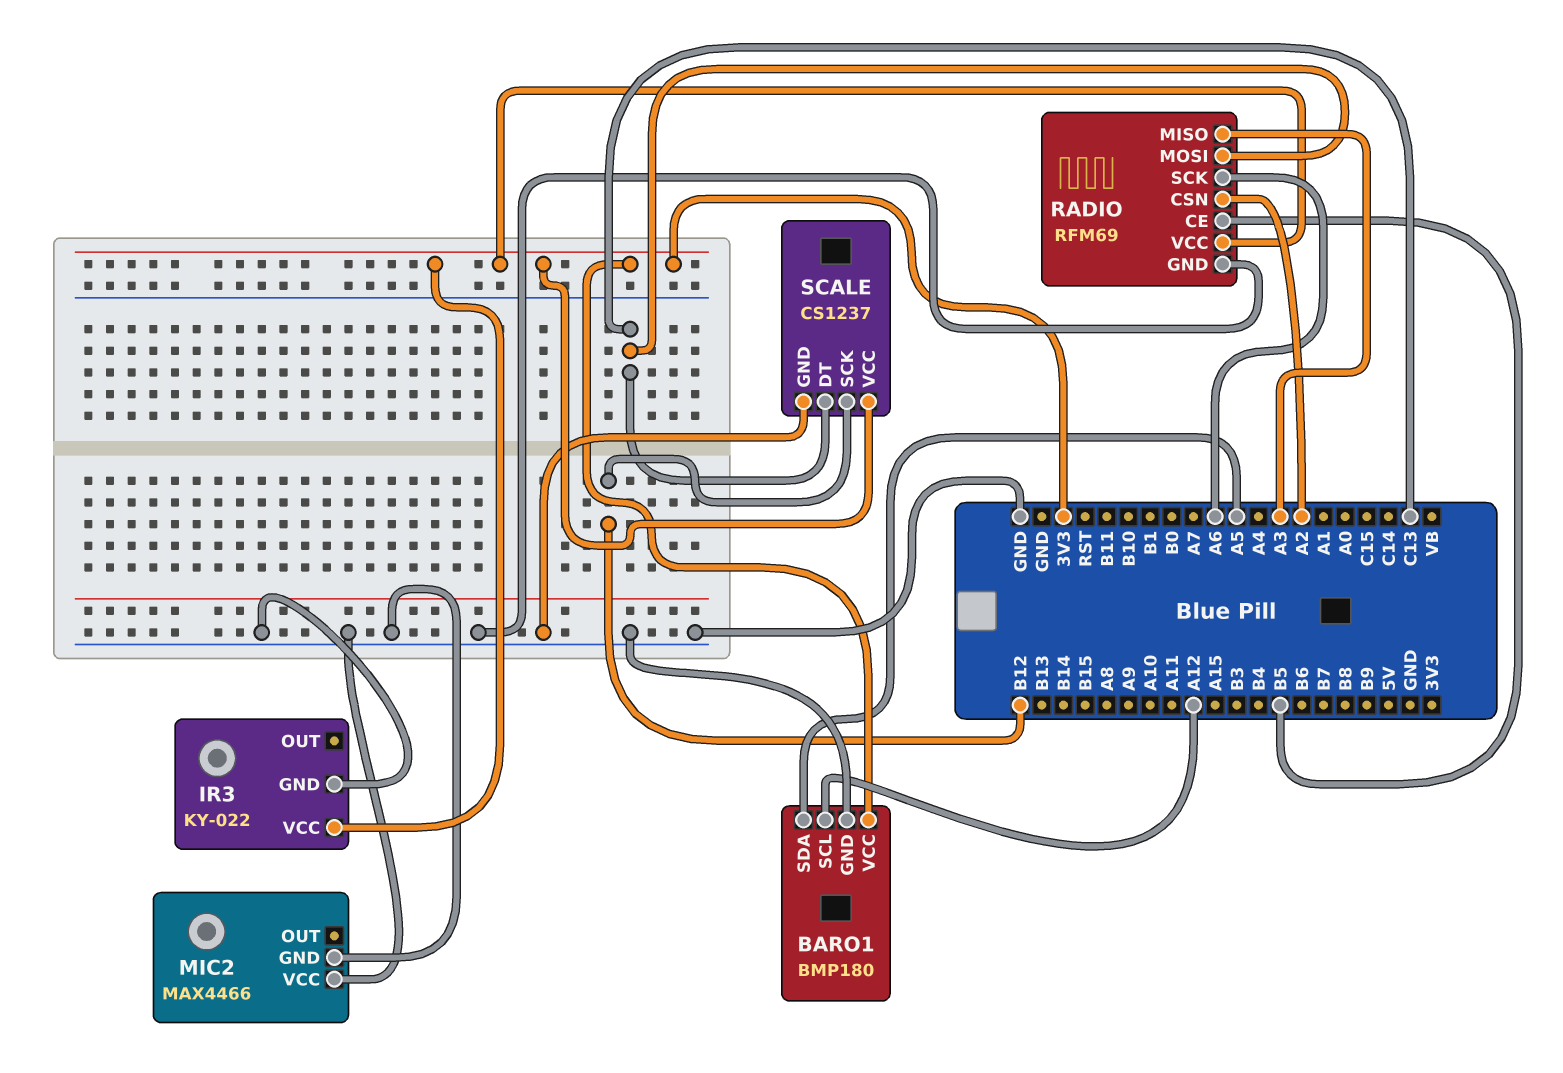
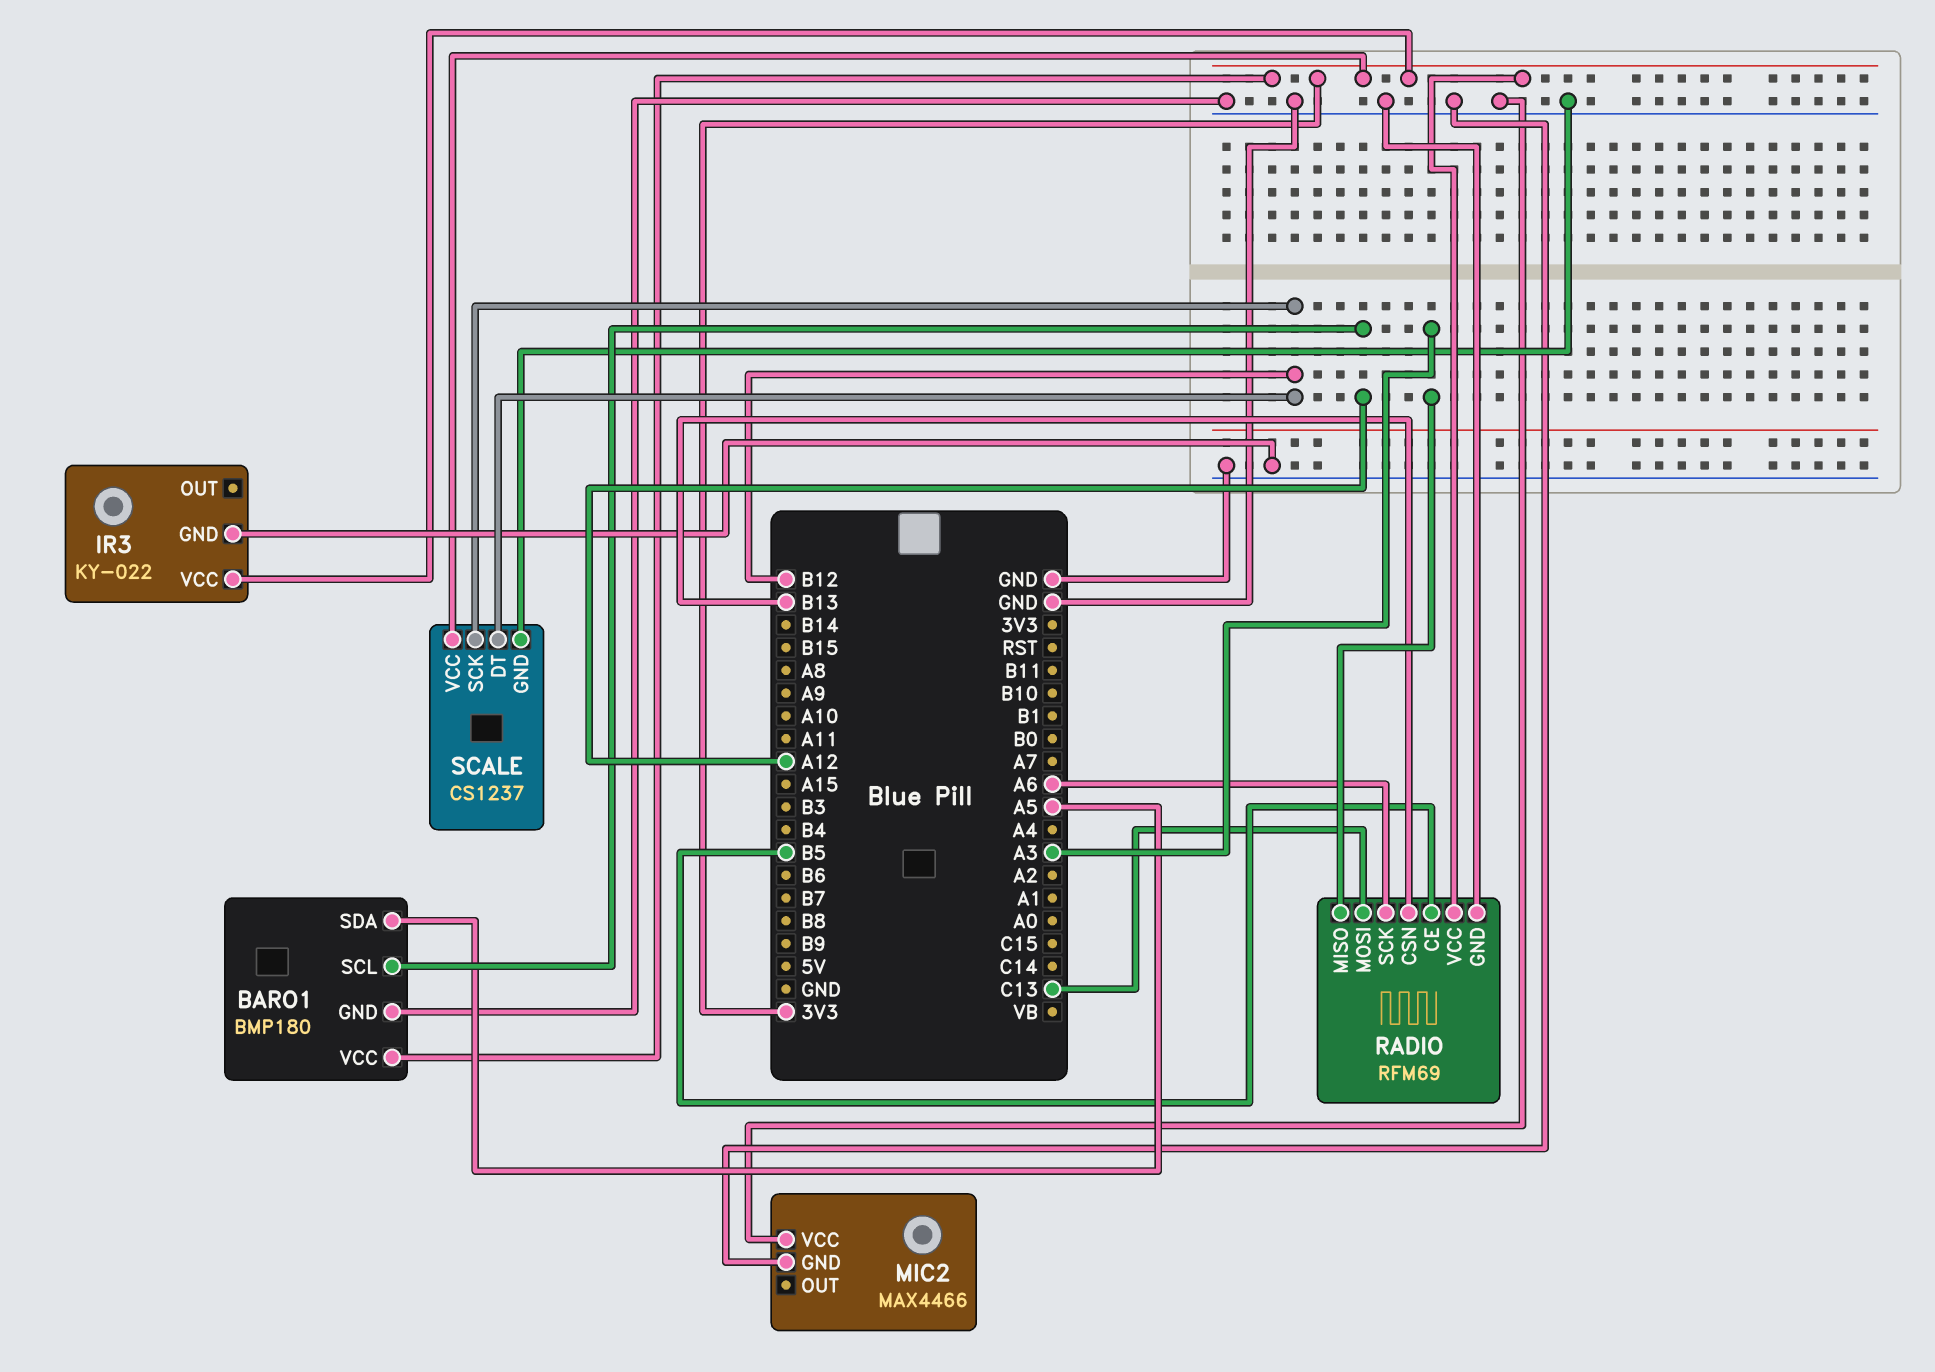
RADIO pin CSN: A2 -> B13
SCALE pin DT: C13 -> B12

